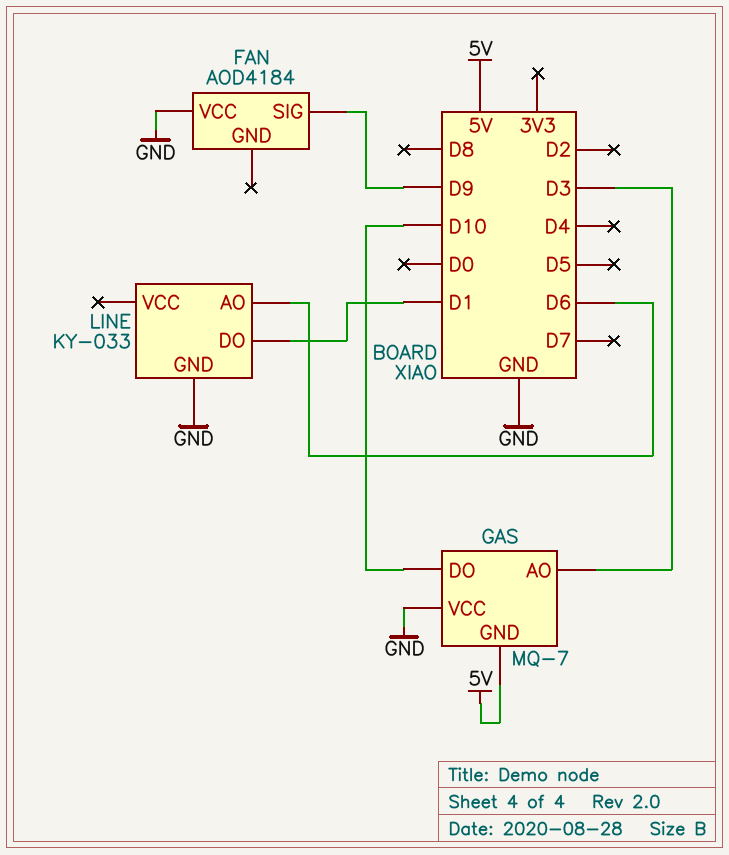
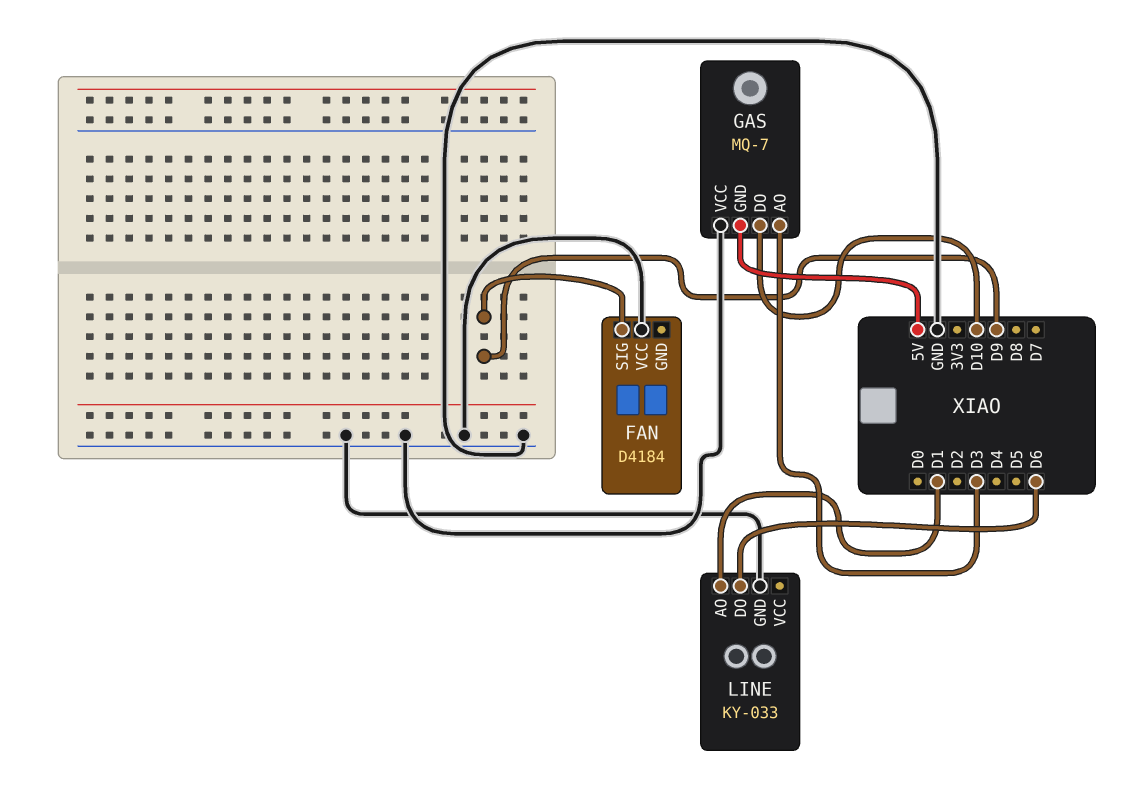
FAN: AOD4184 -> D4184
LINE pin AO: D6 -> D1
LINE pin DO: D1 -> D6

